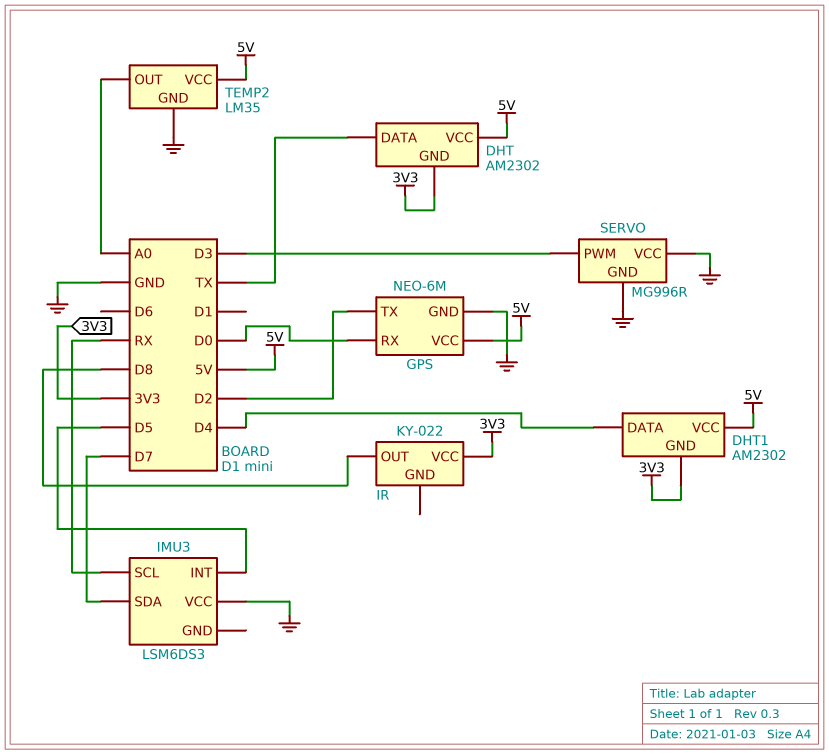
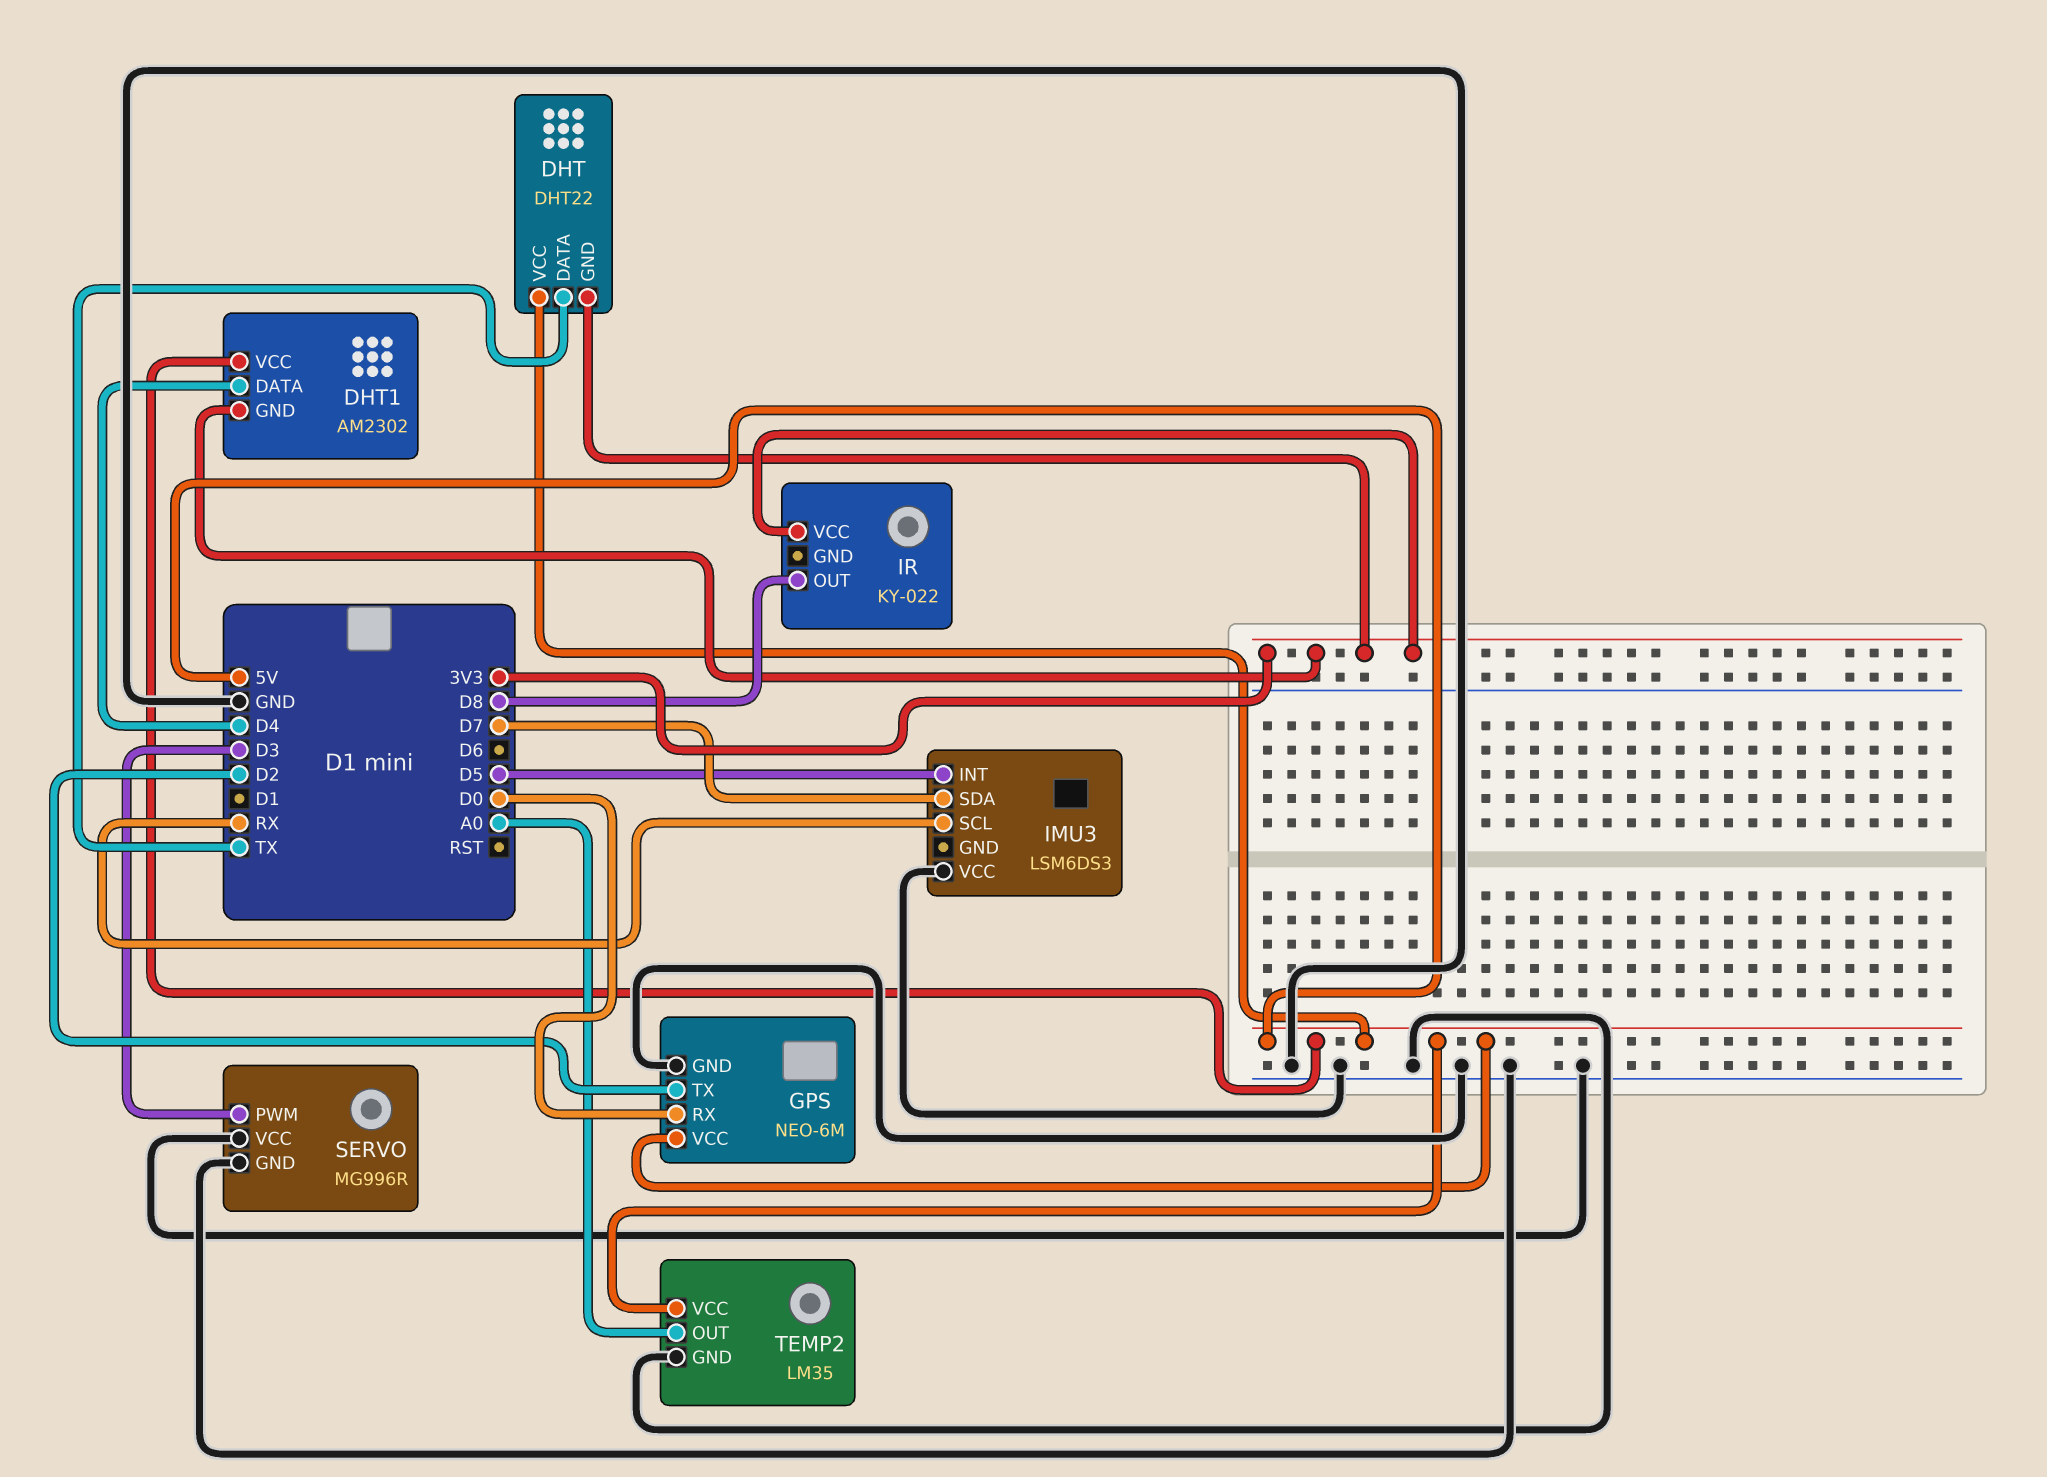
DHT: AM2302 -> DHT22

